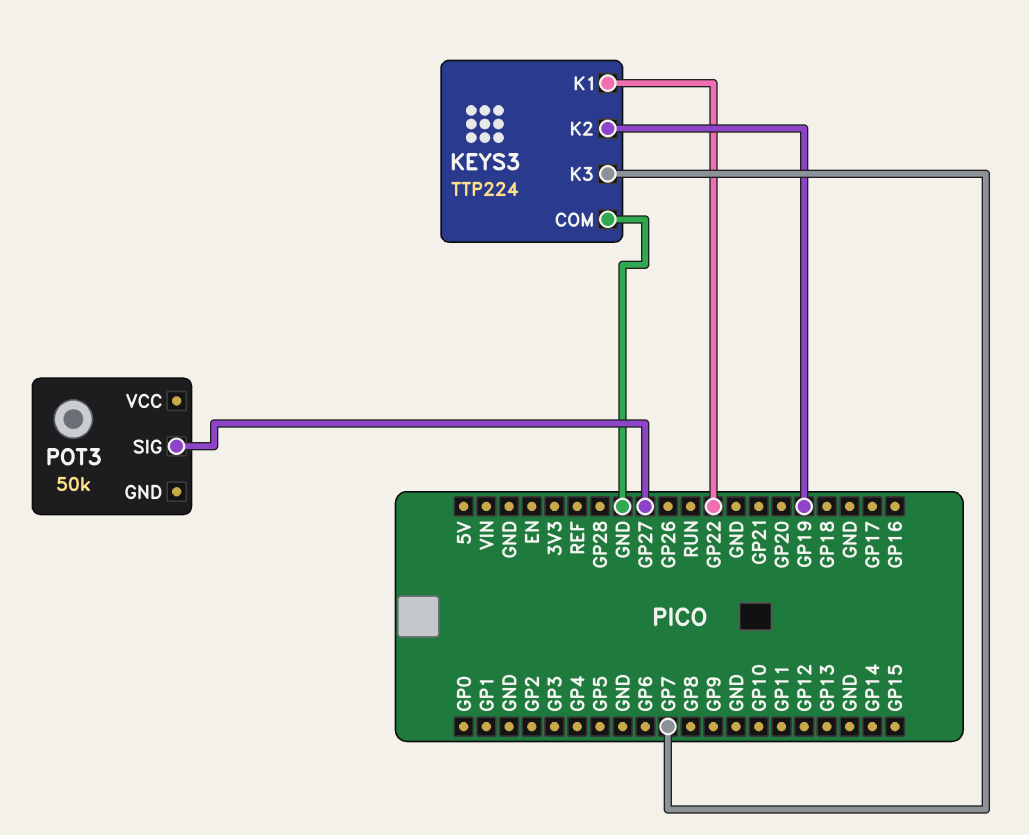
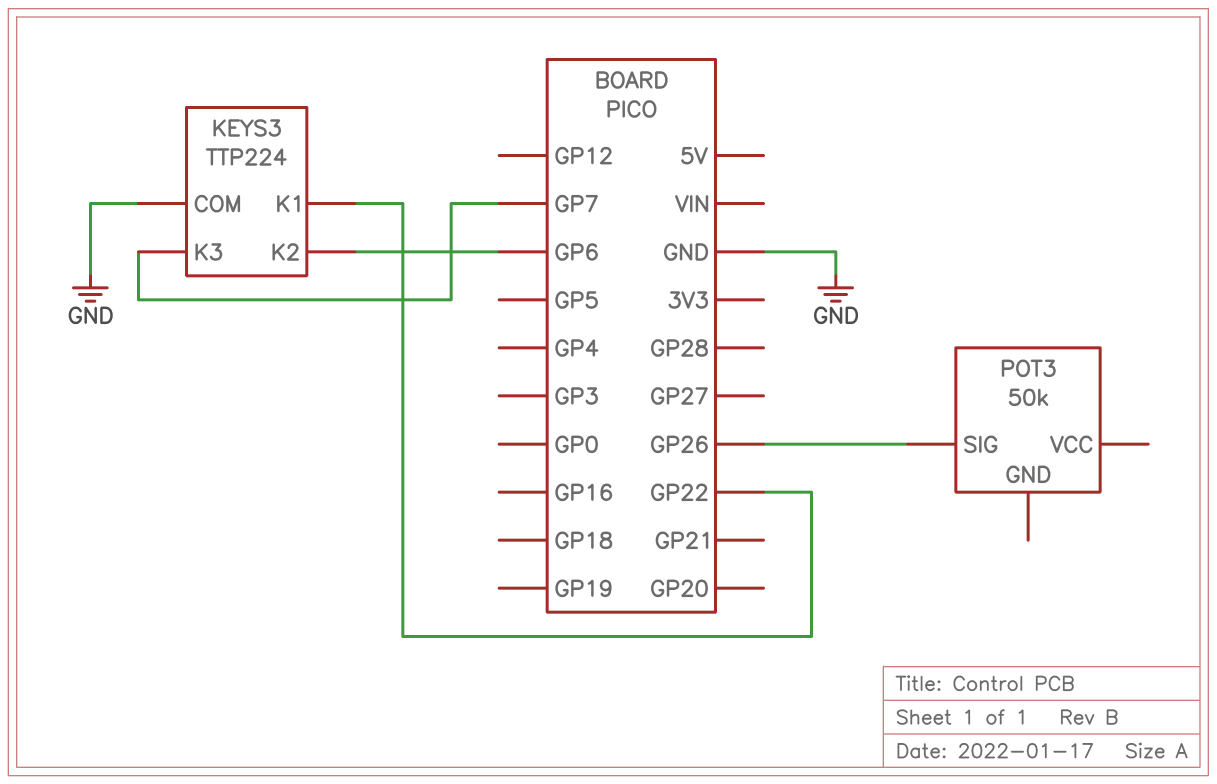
KEYS3 pin K2: GP19 -> GP6
POT3 pin SIG: GP27 -> GP26

